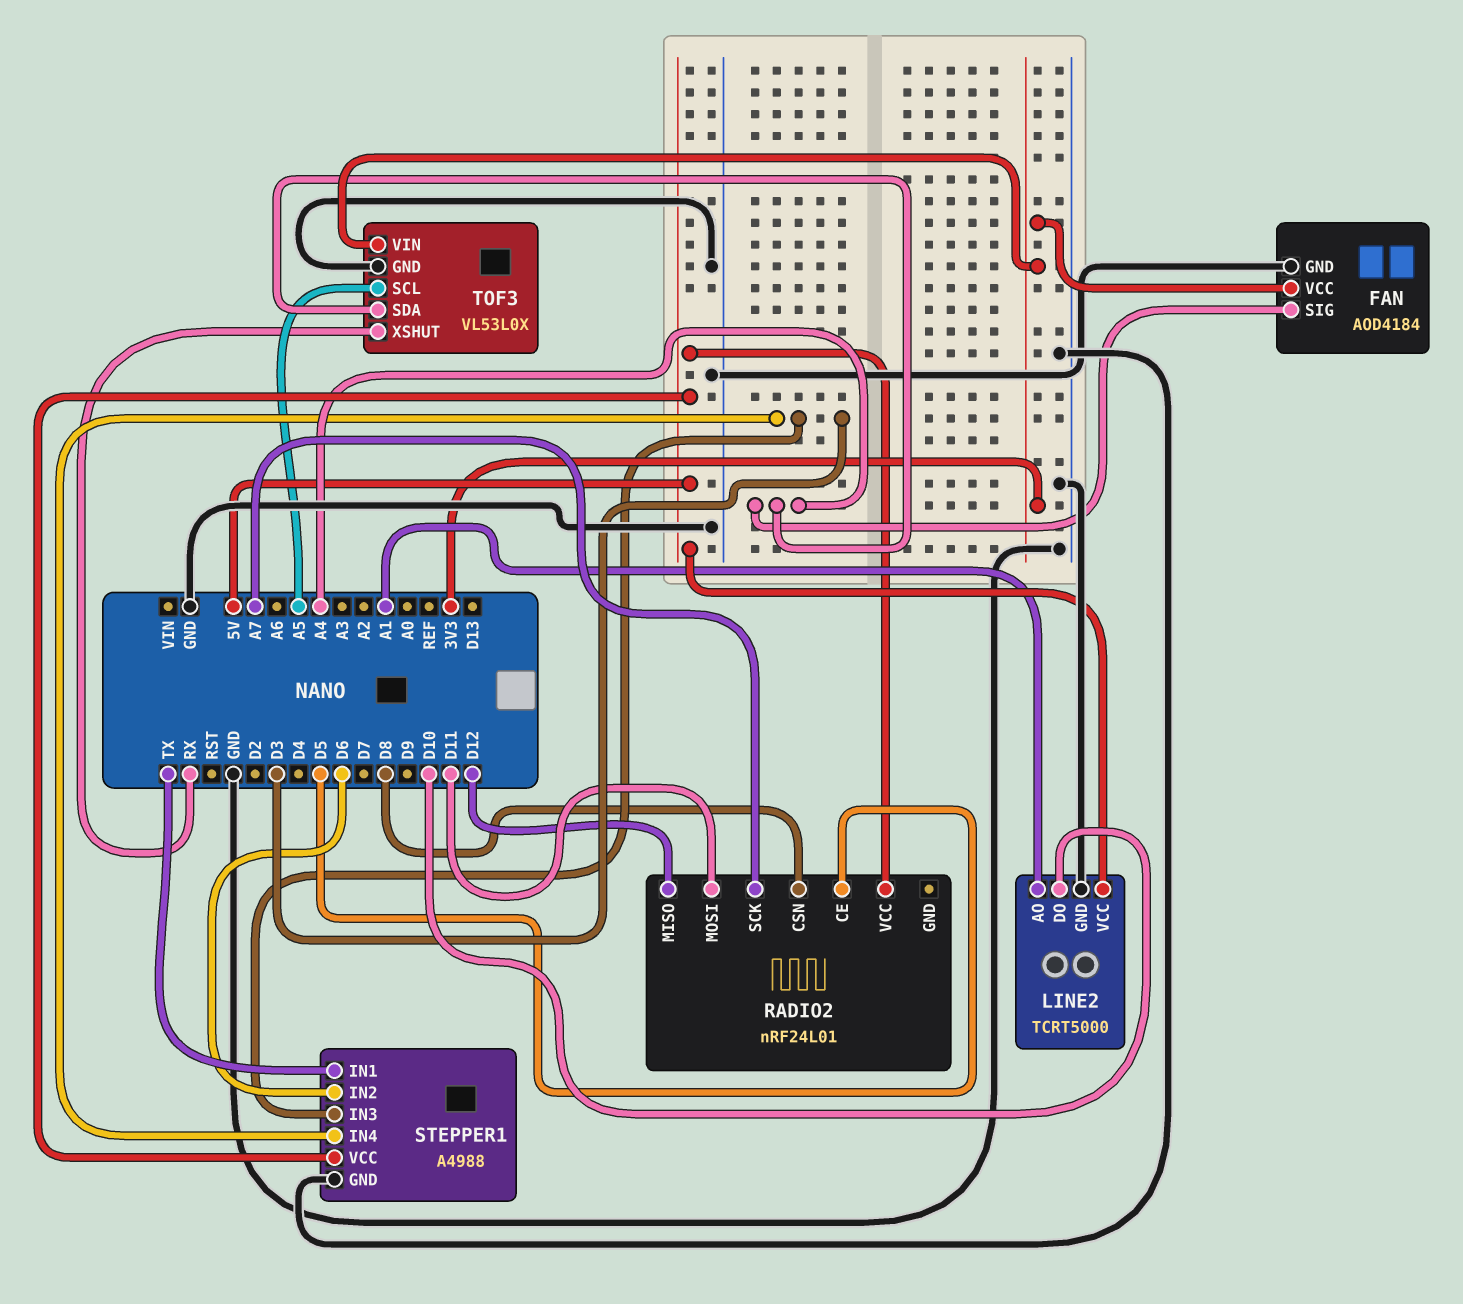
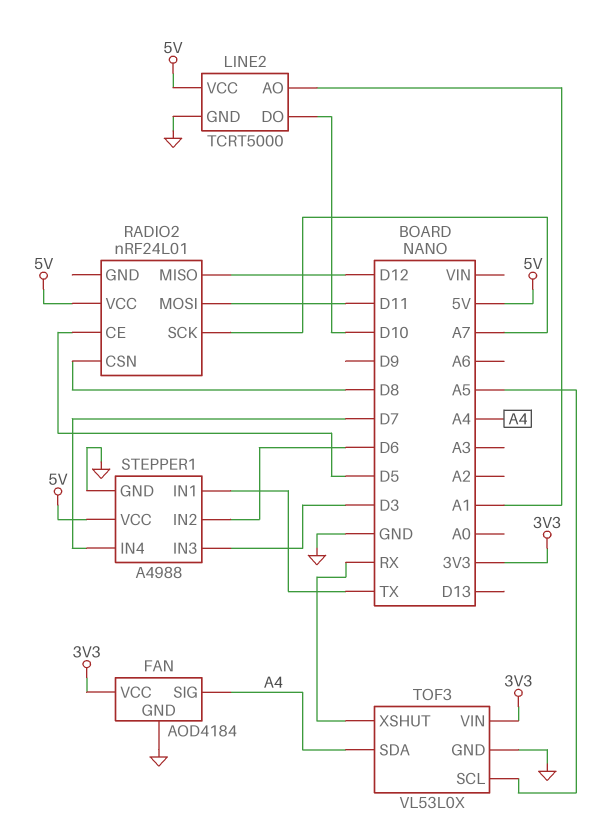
STEPPER1 pin IN4: D3 -> D7

